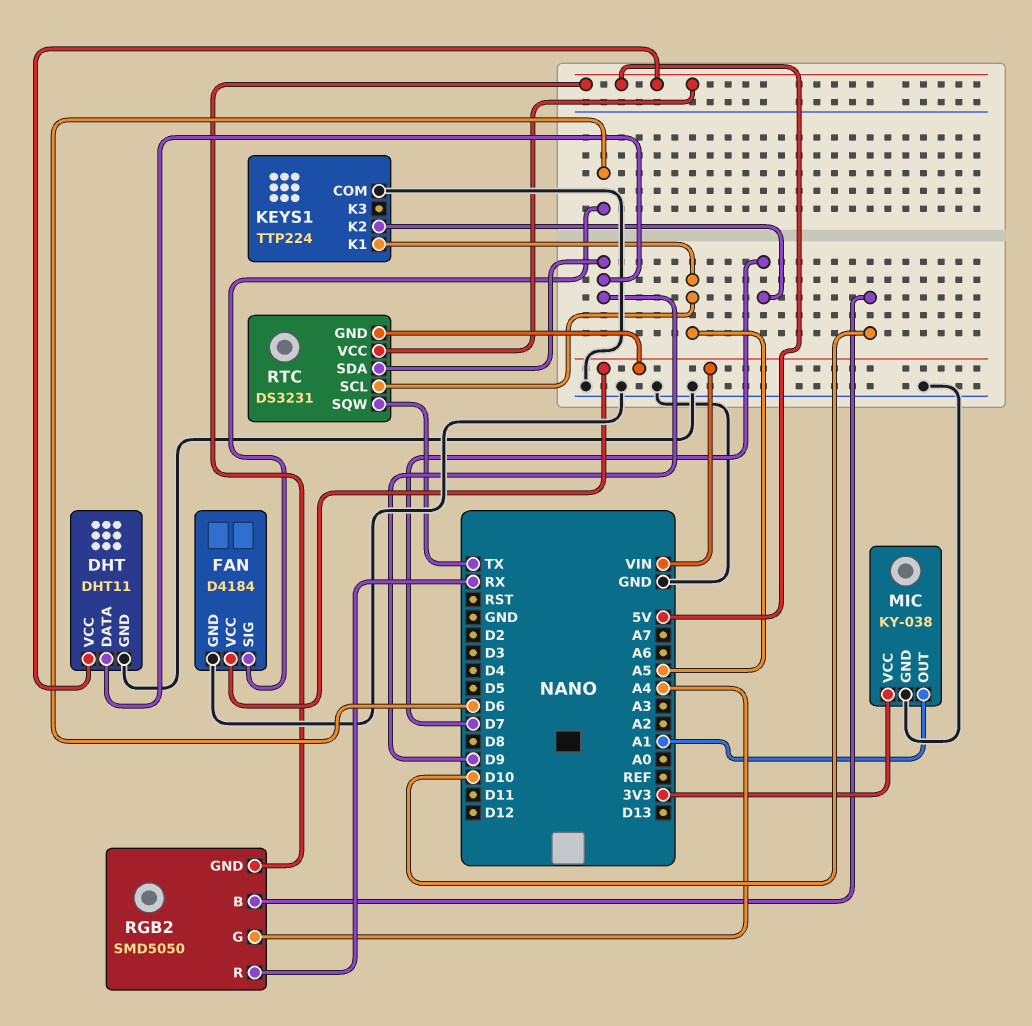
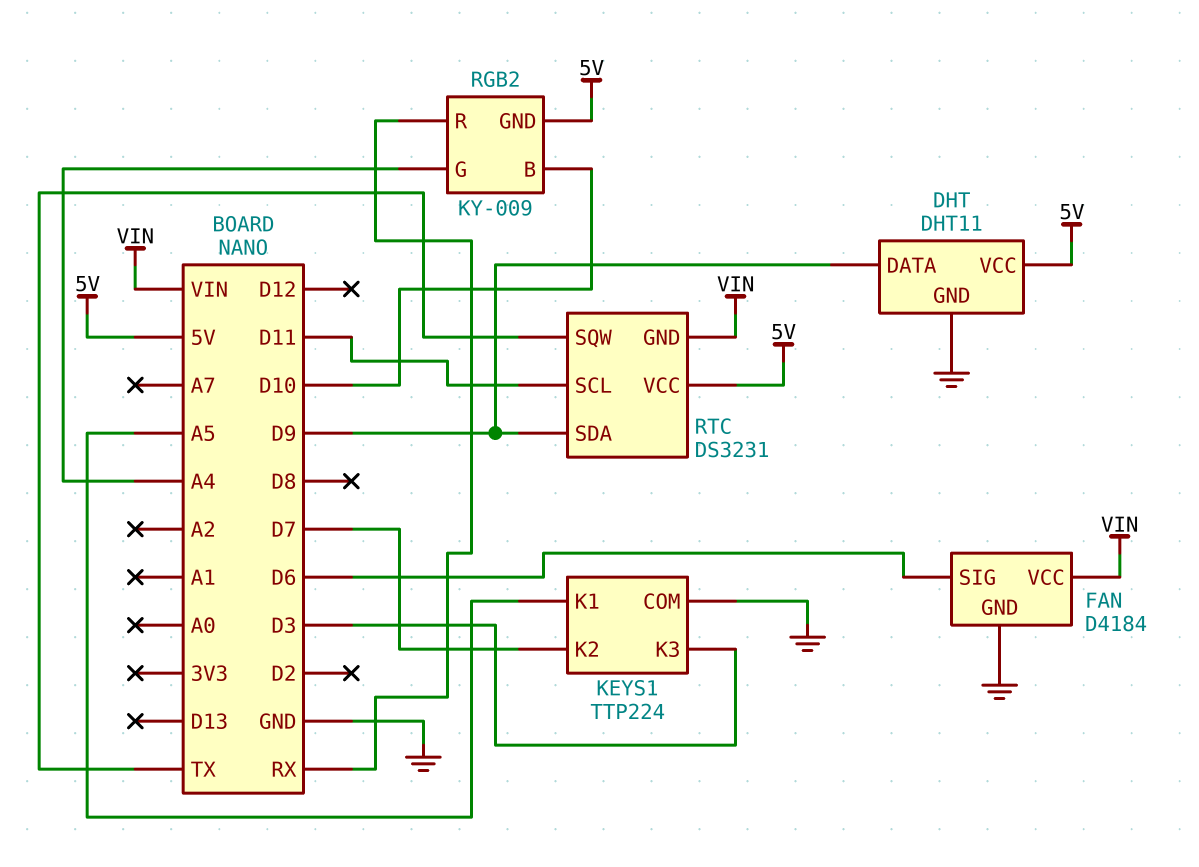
KEYS1 pin K3: none -> D3
MIC: KY-038 -> none
MIC pin GND: GND -> none
MIC pin OUT: A1 -> none
MIC pin VCC: 3V3 -> none
RGB2: SMD5050 -> KY-009
RTC pin SCL: A5 -> D11

